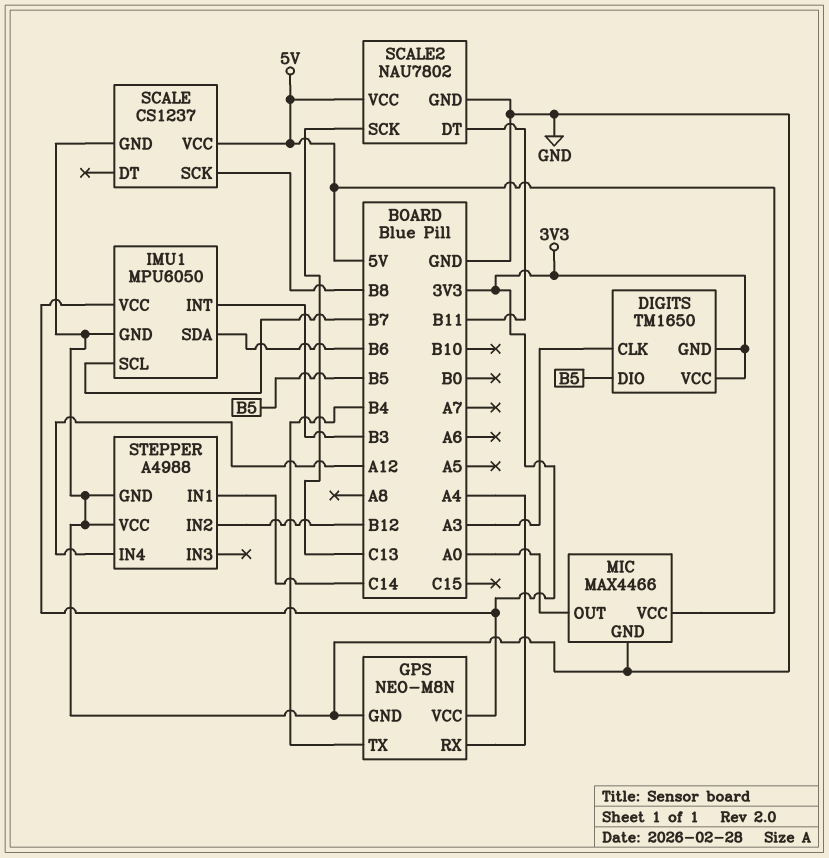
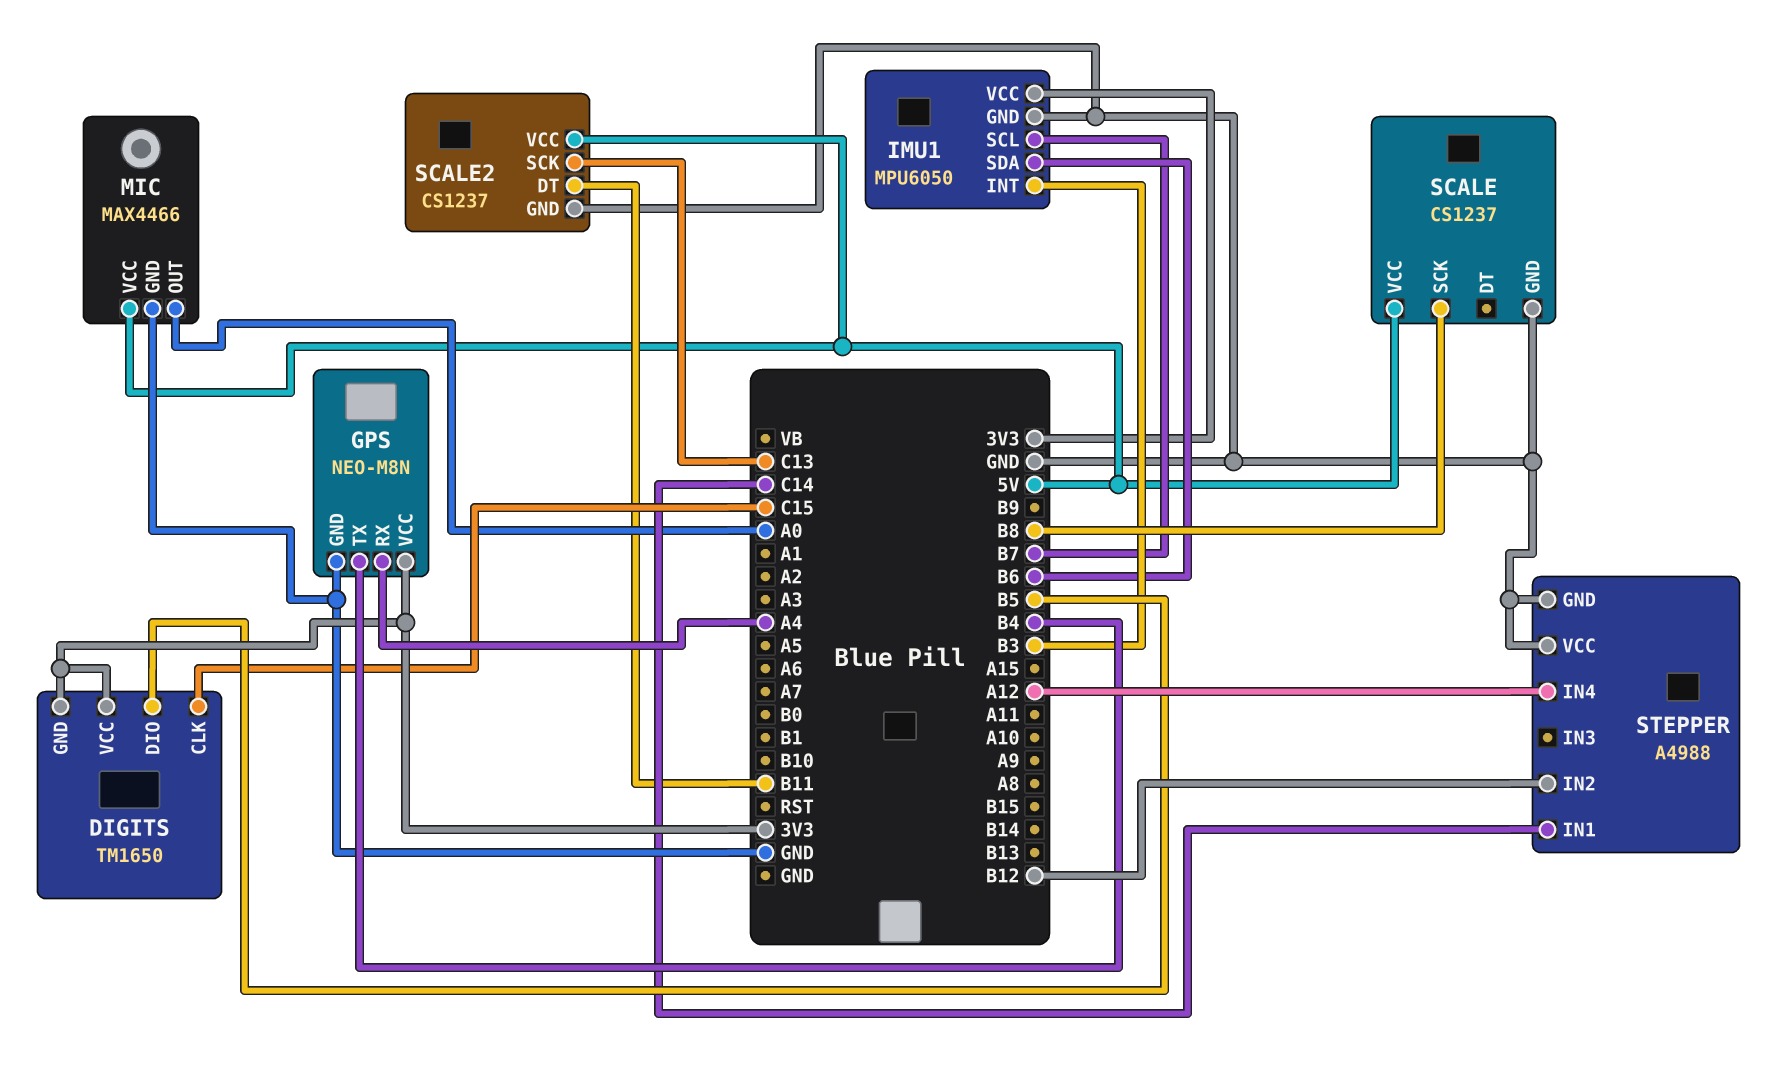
DIGITS pin CLK: A3 -> C15
SCALE2: NAU7802 -> CS1237

